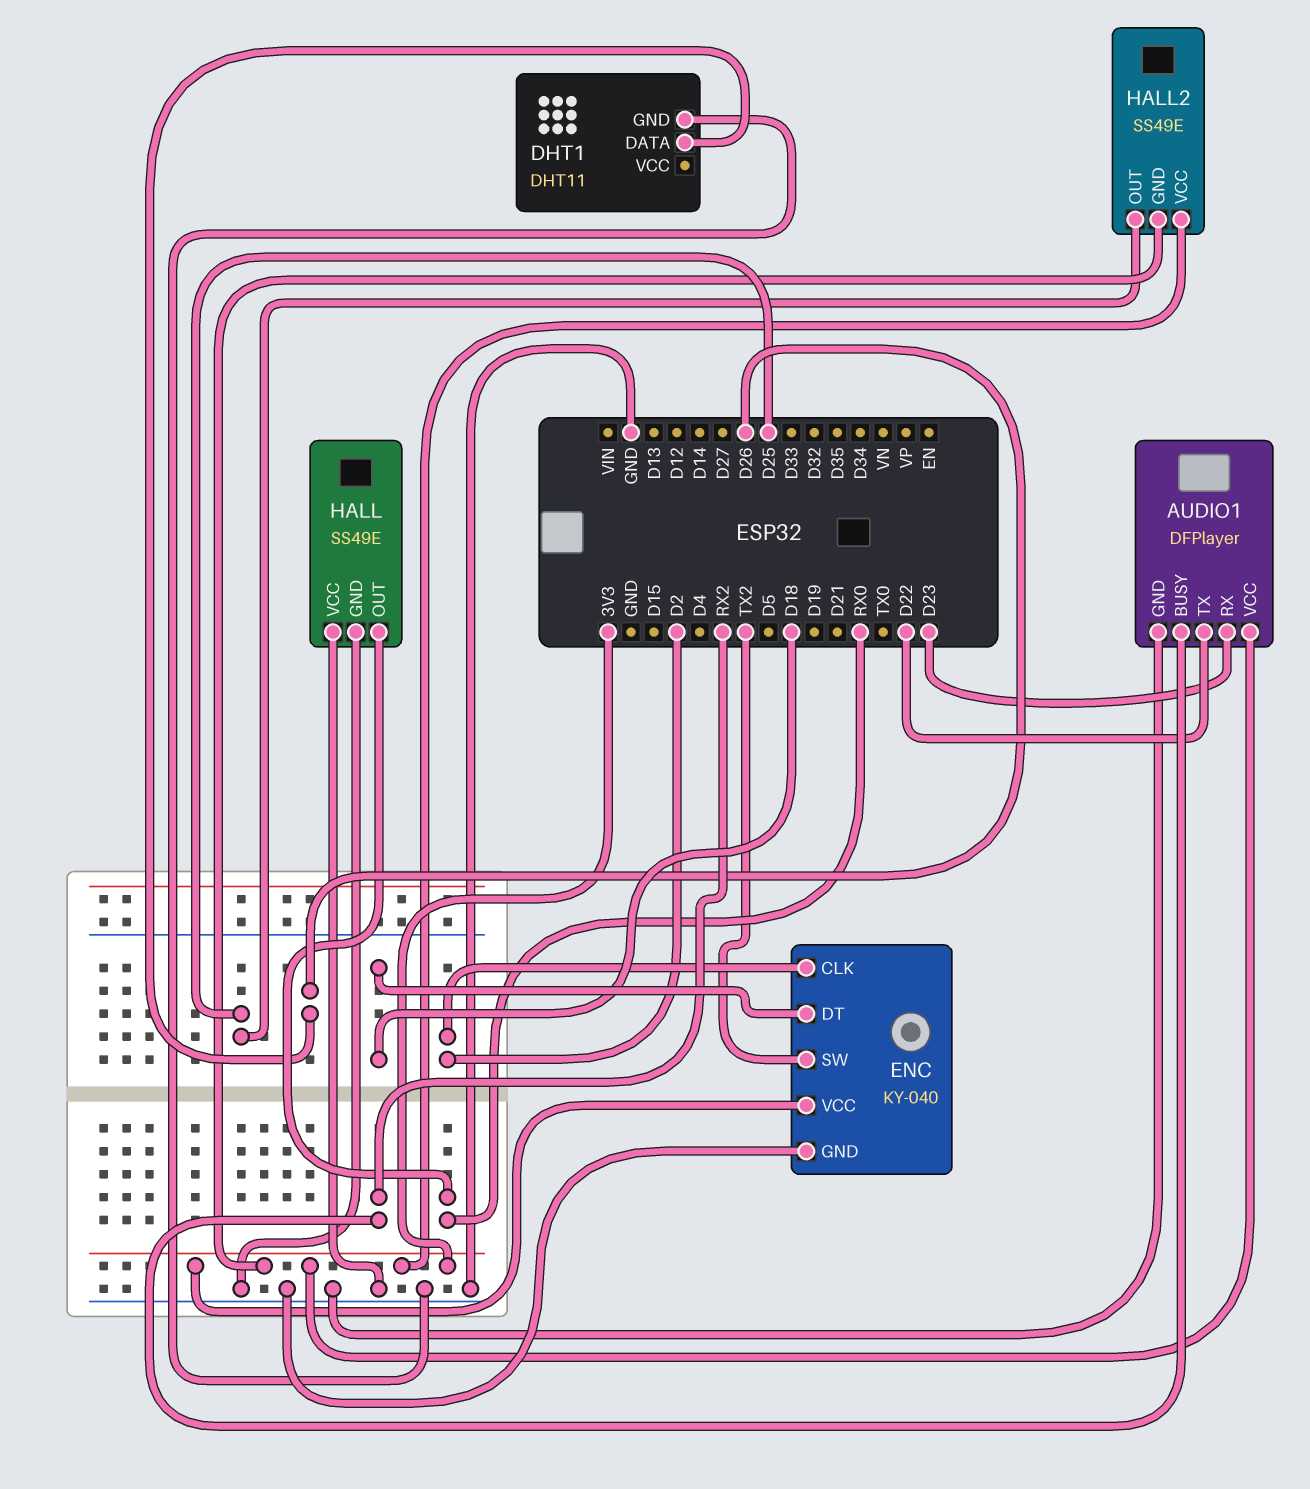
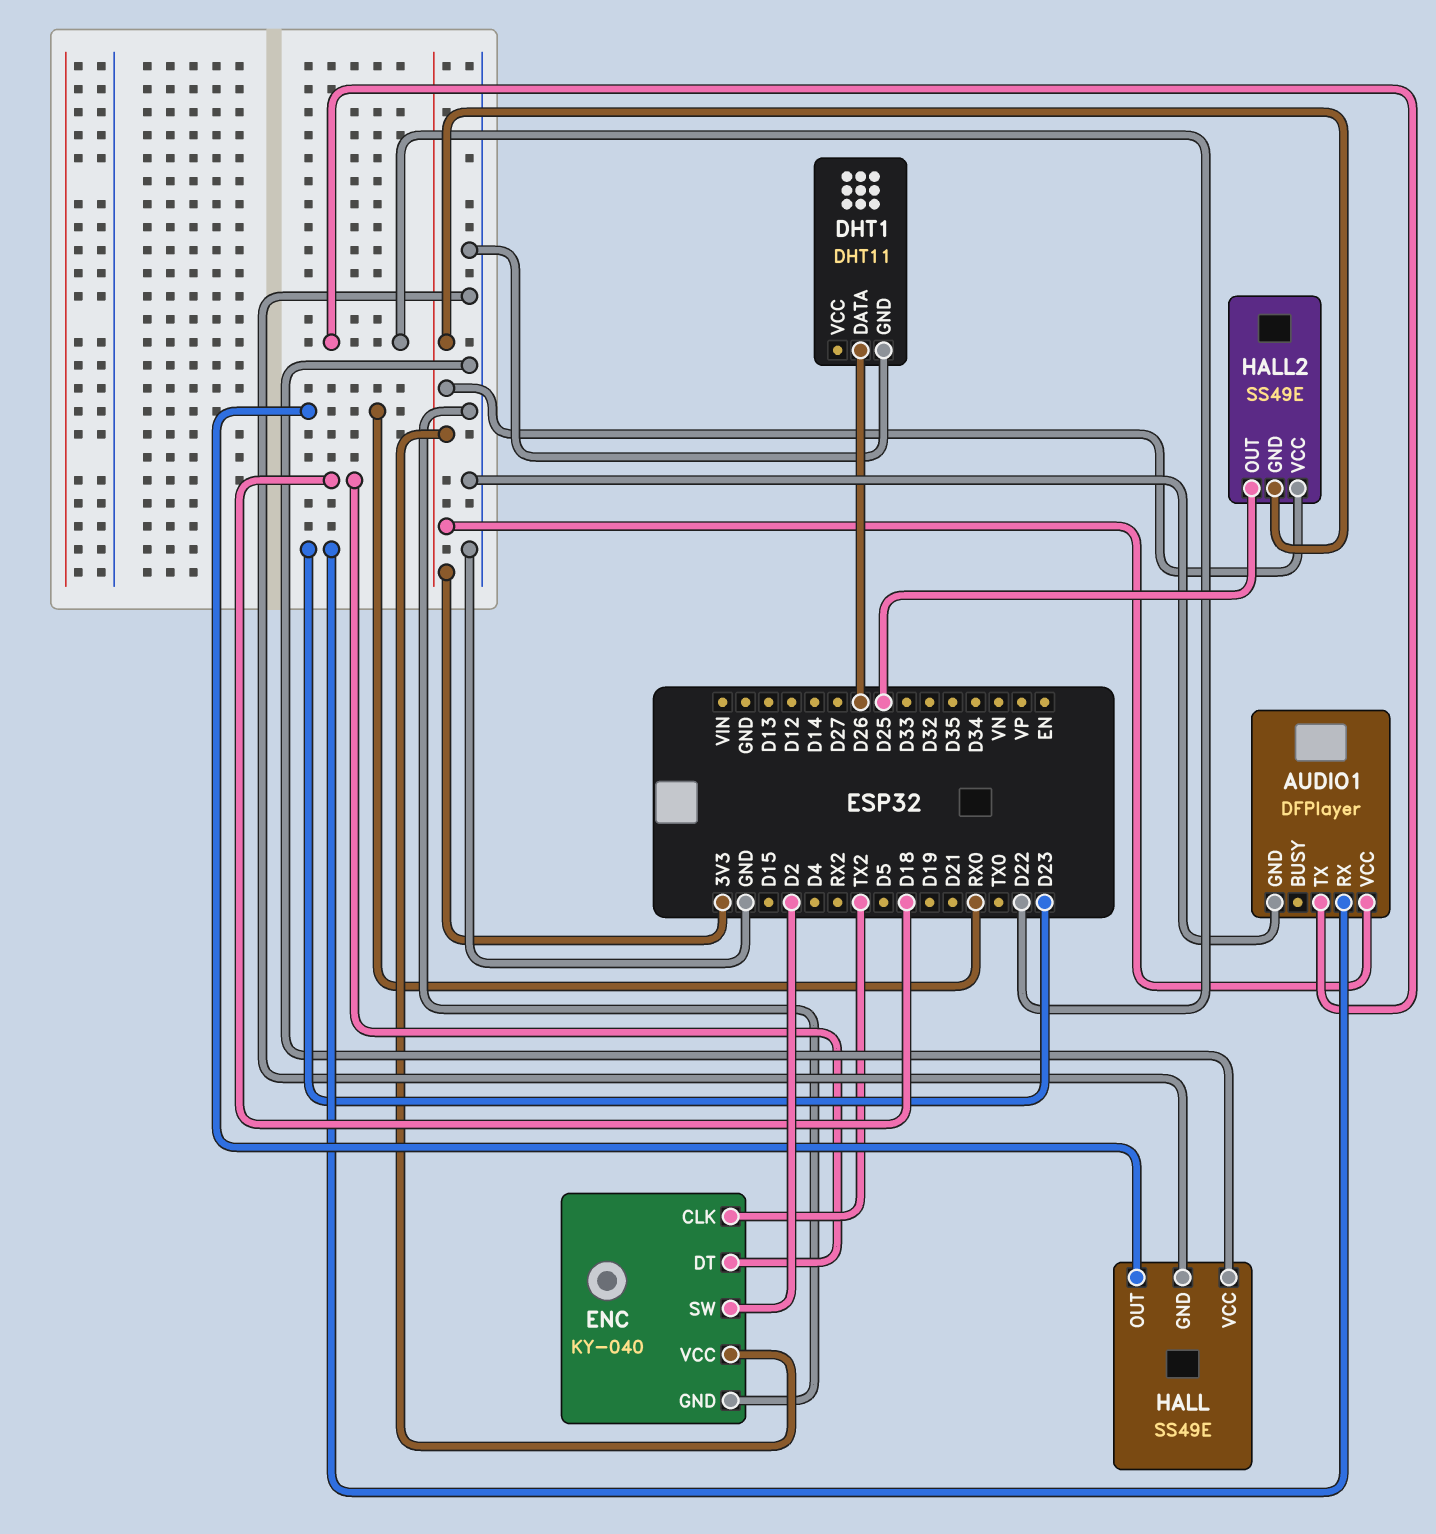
AUDIO1 pin BUSY: RX2 -> none
ENC pin CLK: D2 -> TX2
ENC pin SW: TX2 -> D2

